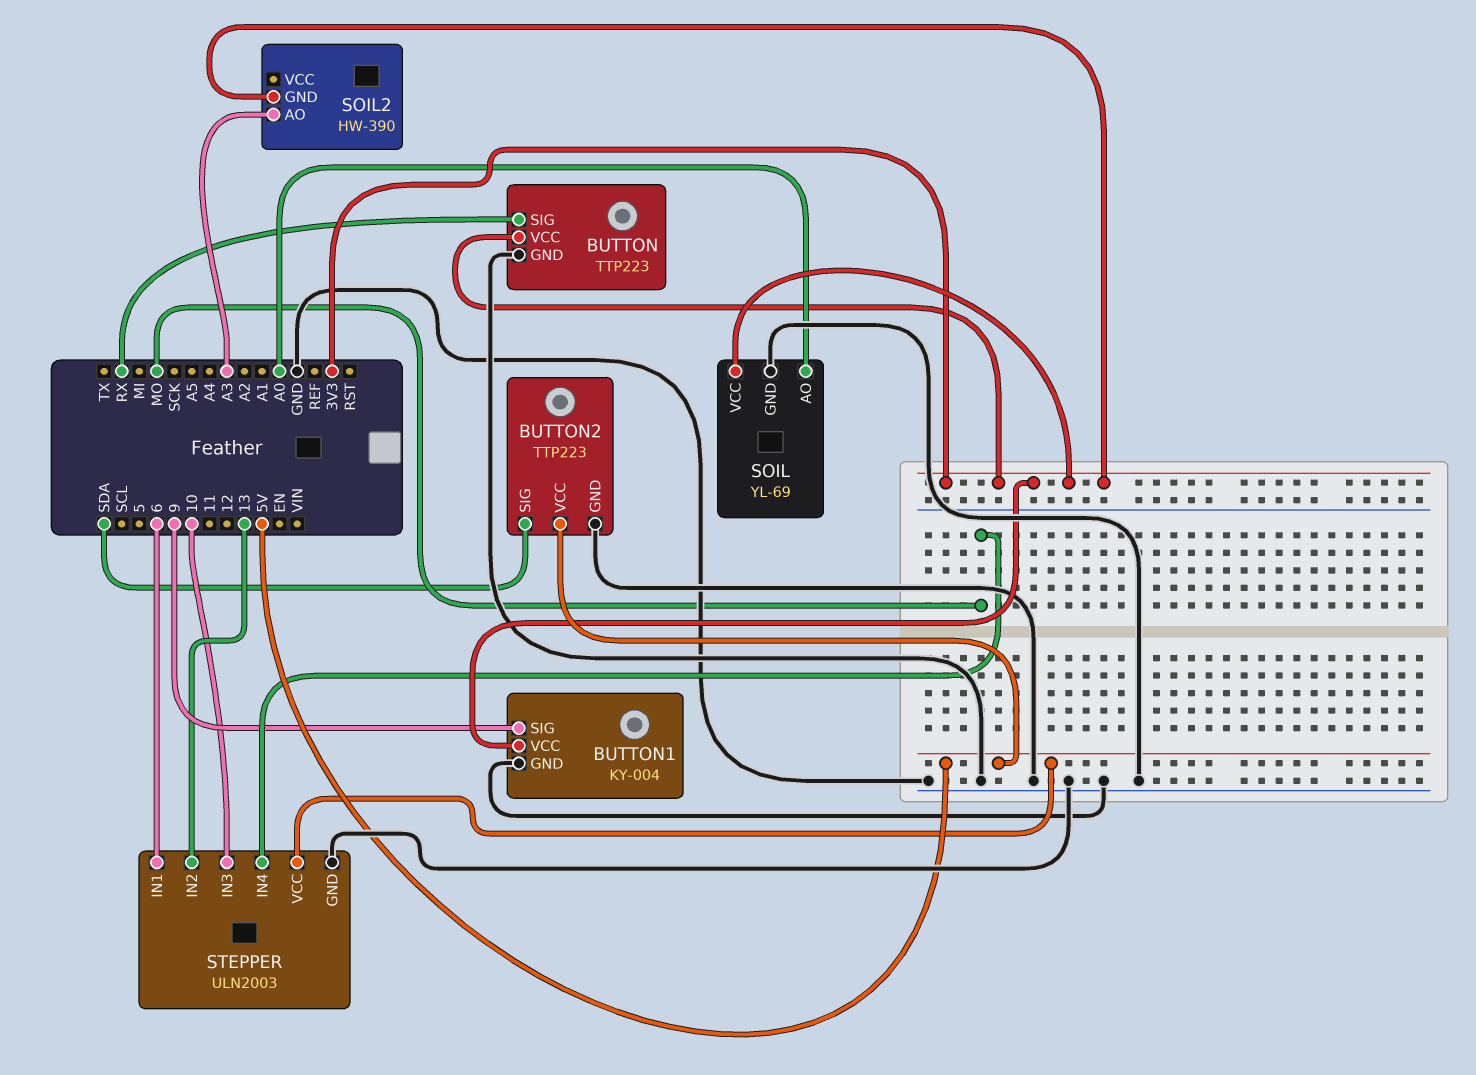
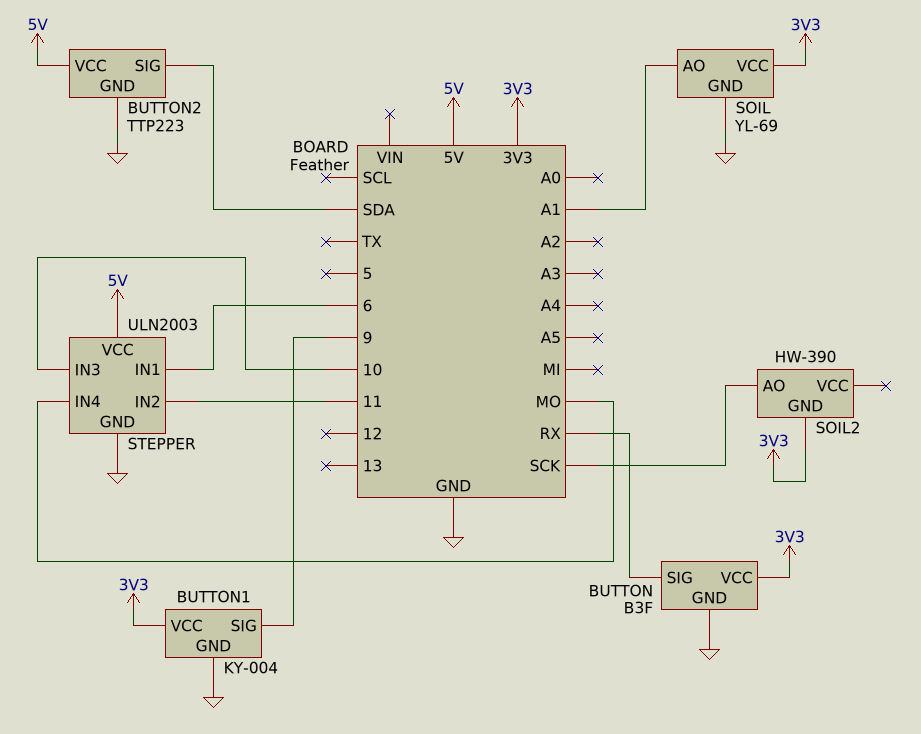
BUTTON: TTP223 -> B3F
SOIL pin AO: A0 -> A1
SOIL2 pin AO: A3 -> SCK
STEPPER pin IN2: 13 -> 11

